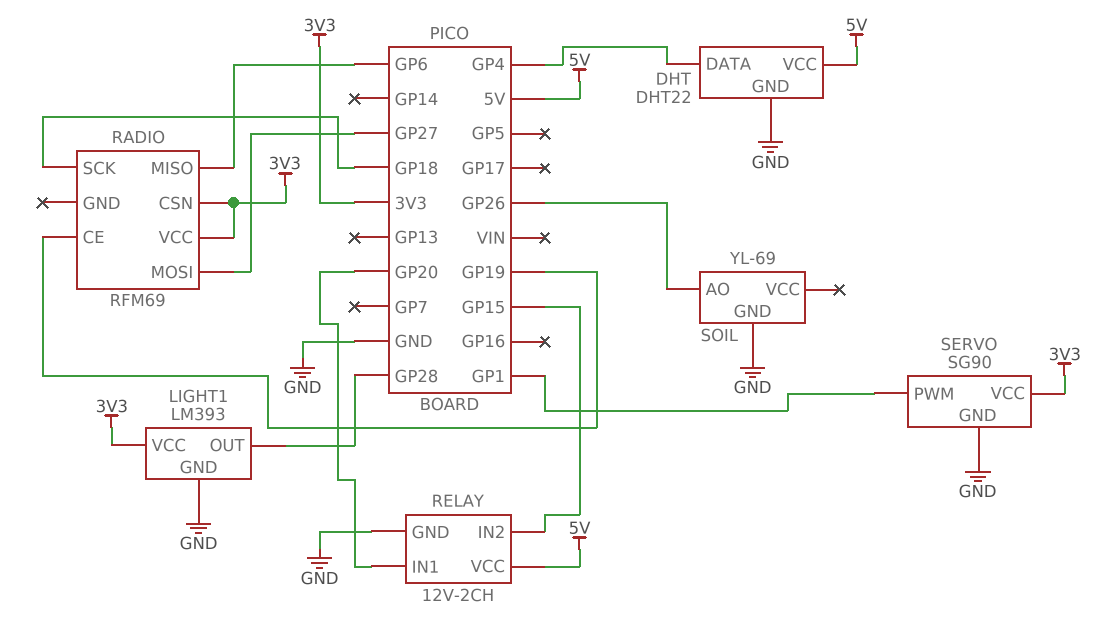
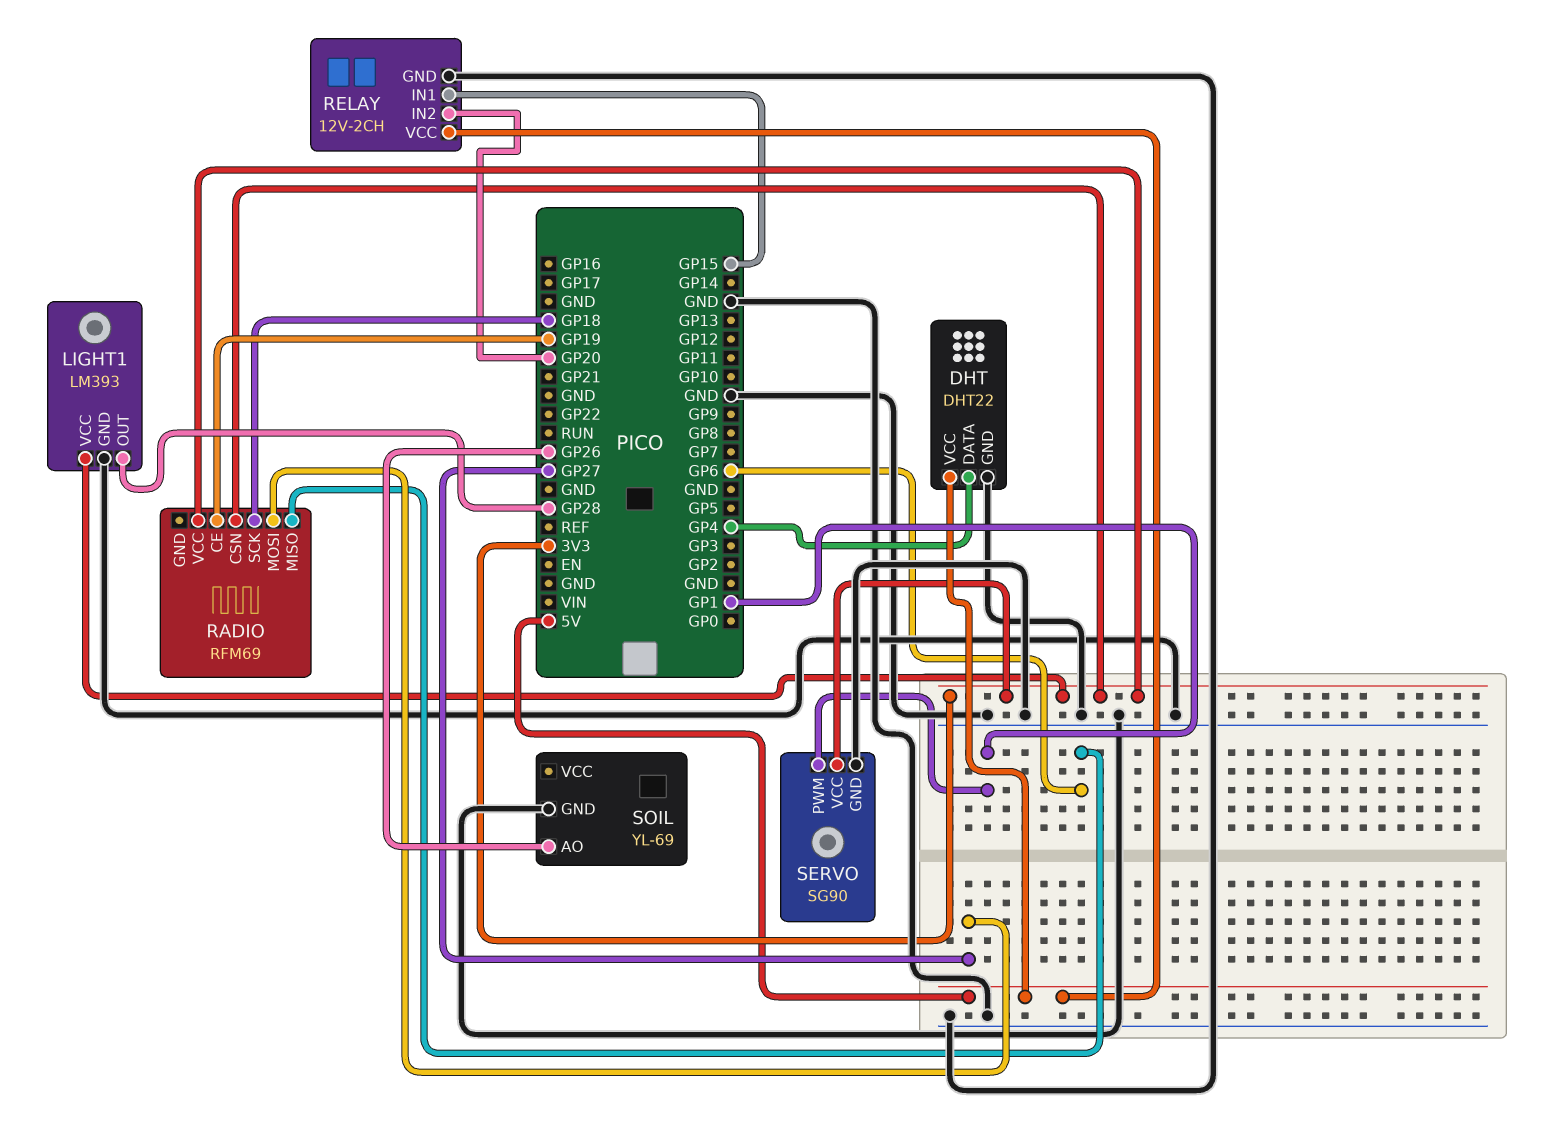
RELAY pin IN1: GP20 -> GP15
RELAY pin IN2: GP15 -> GP20

